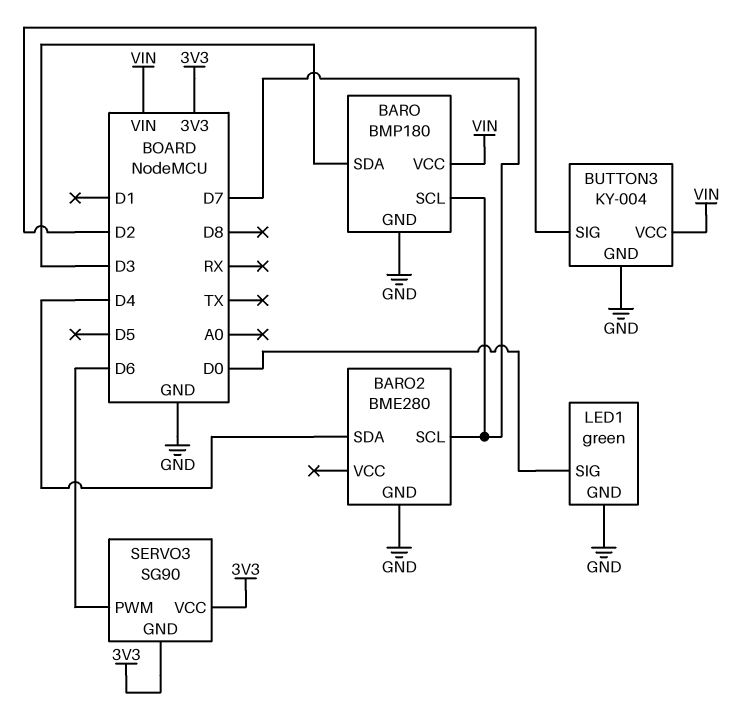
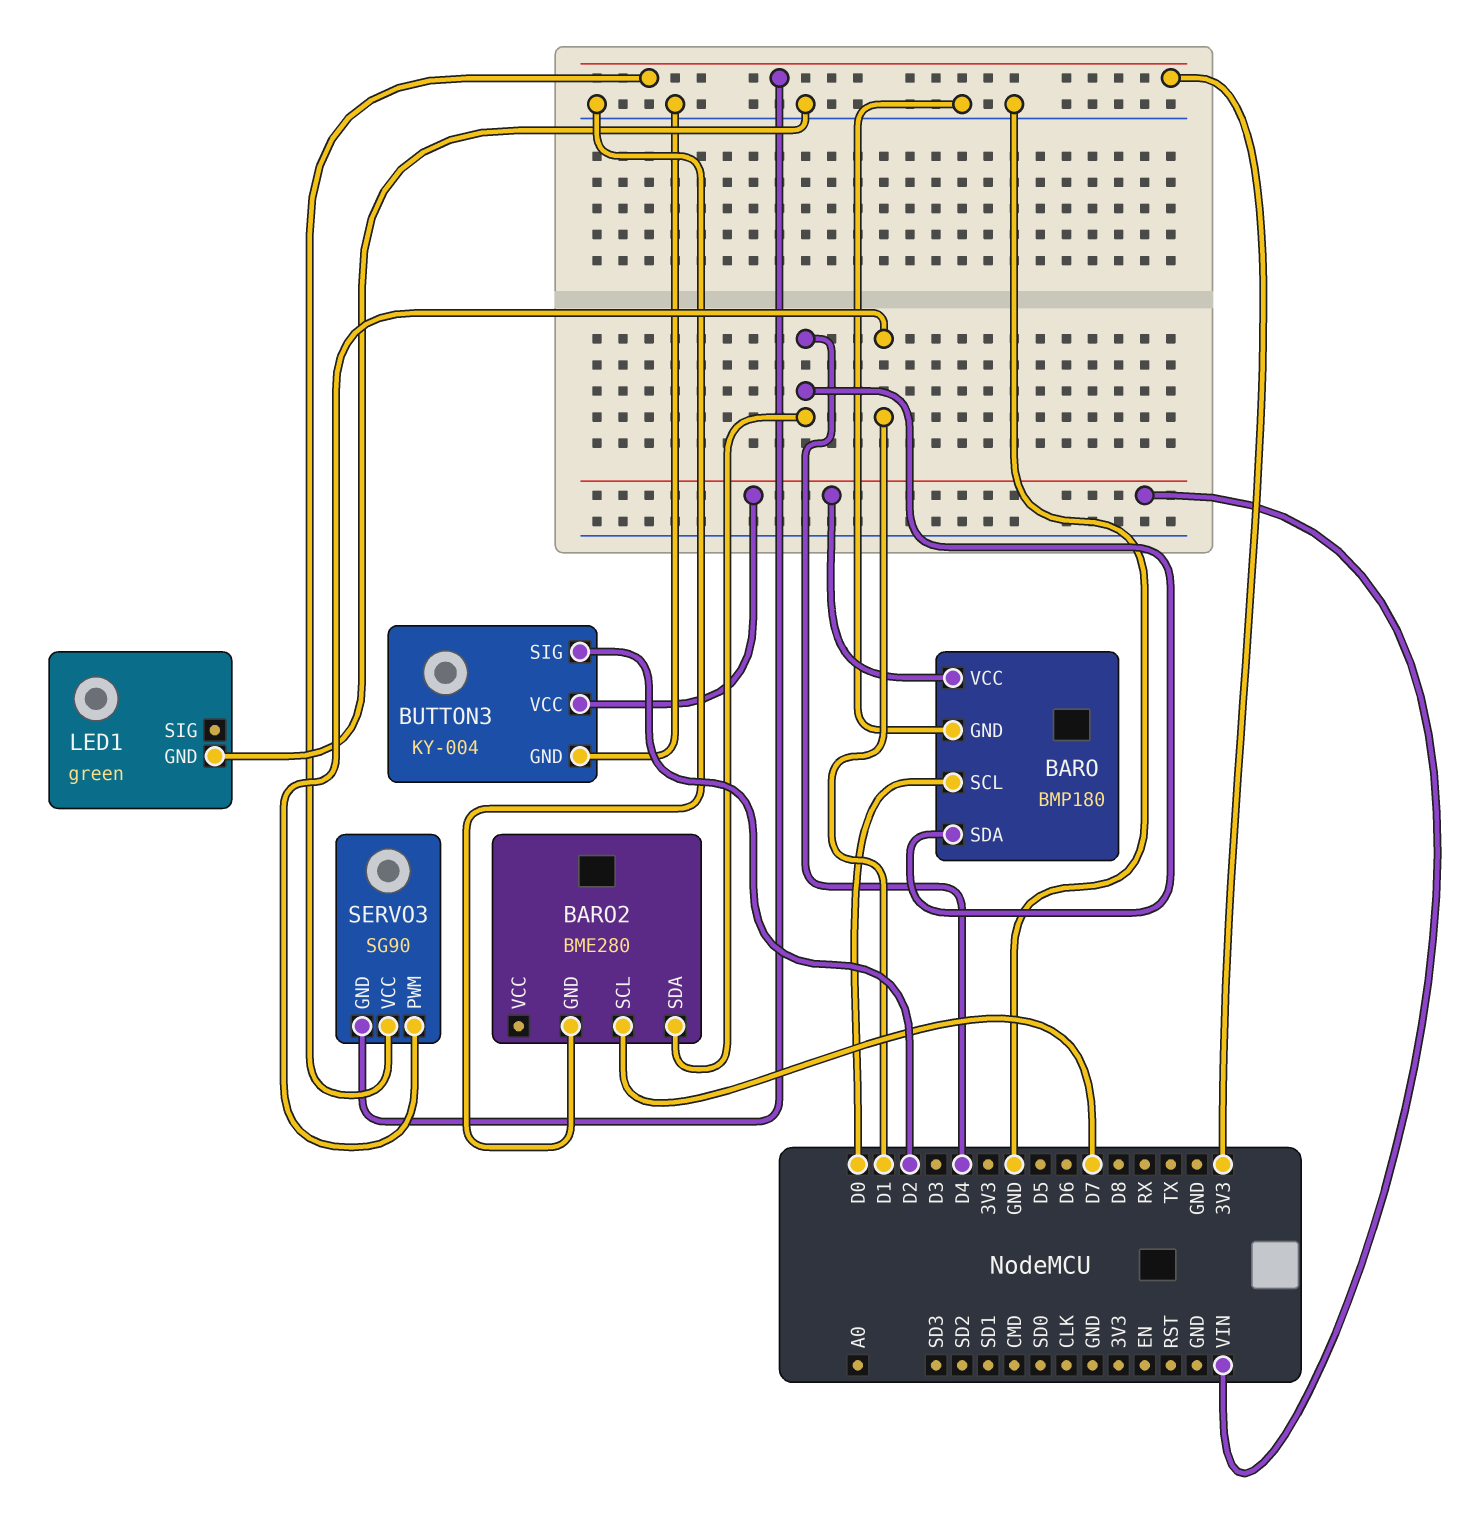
BARO pin SCL: D7 -> D0
BARO pin SDA: D3 -> D4
LED1 pin SIG: D0 -> none
SERVO3 pin PWM: D6 -> D1

